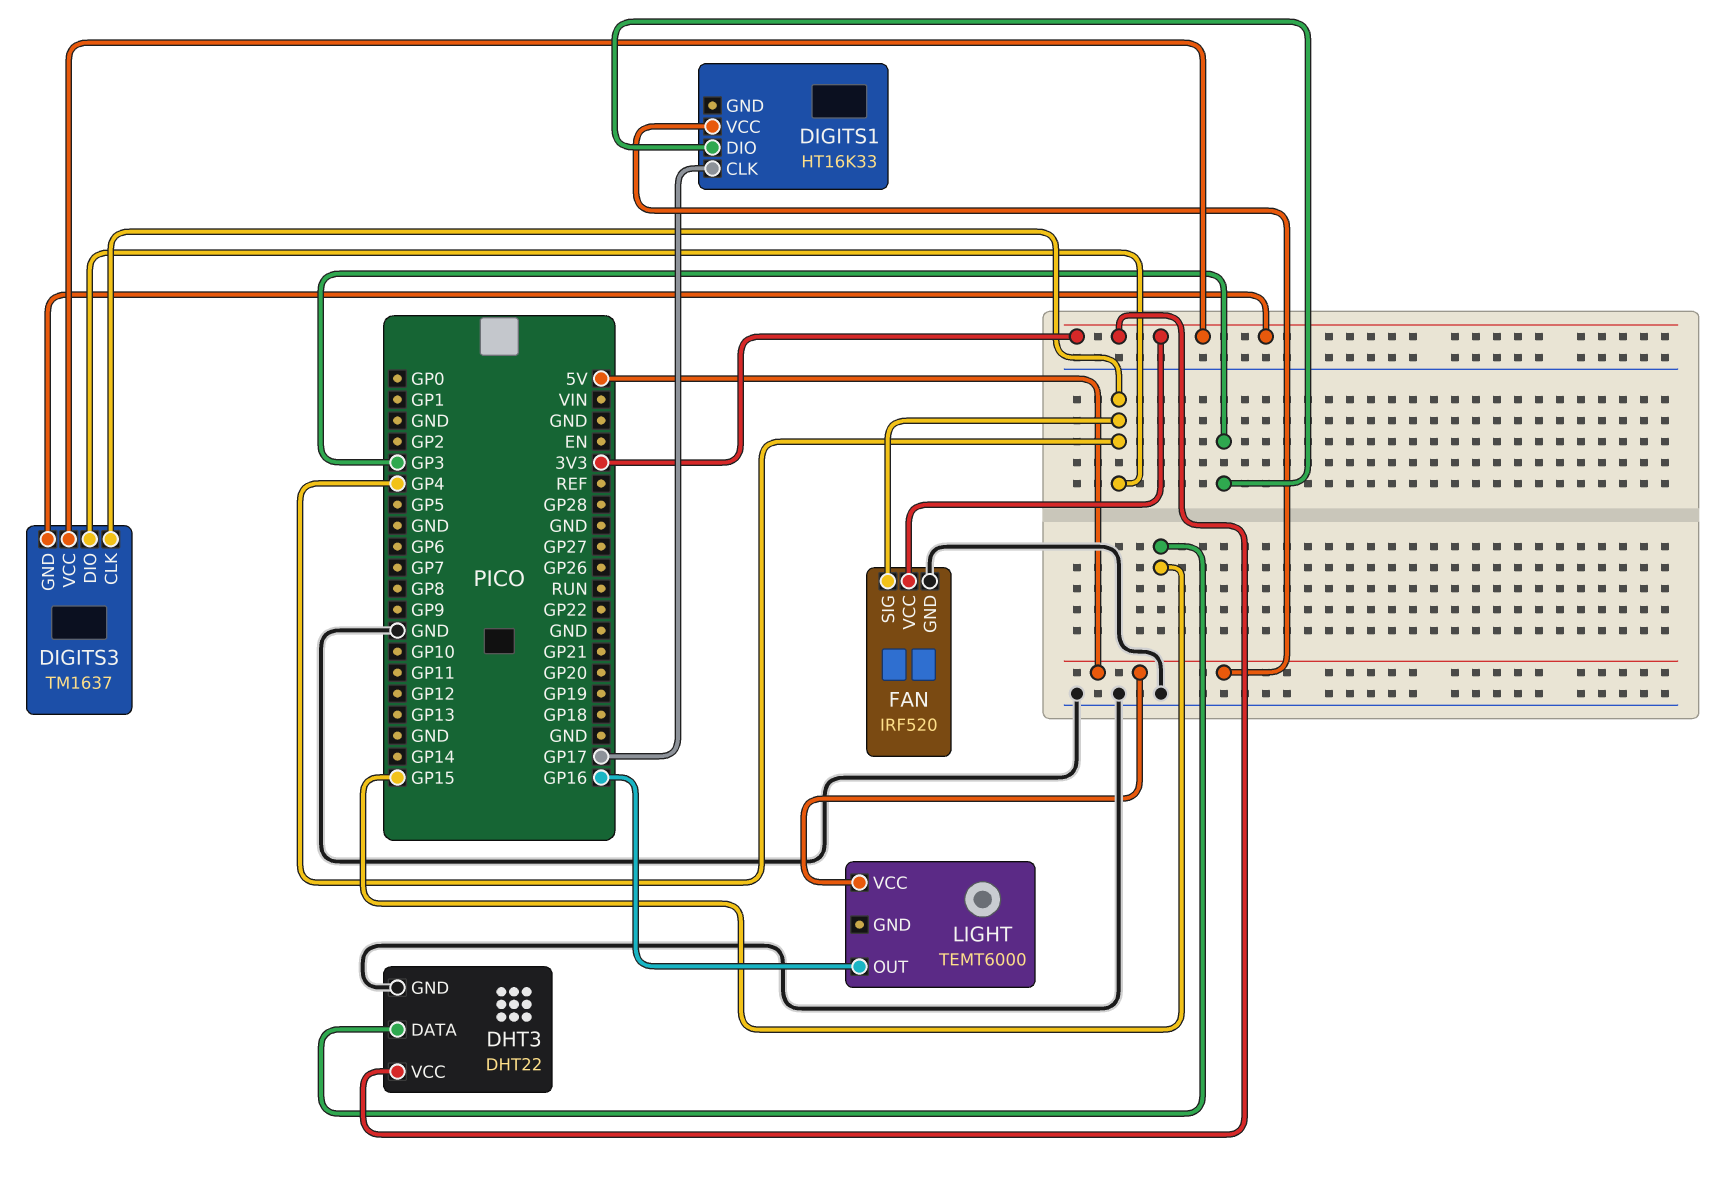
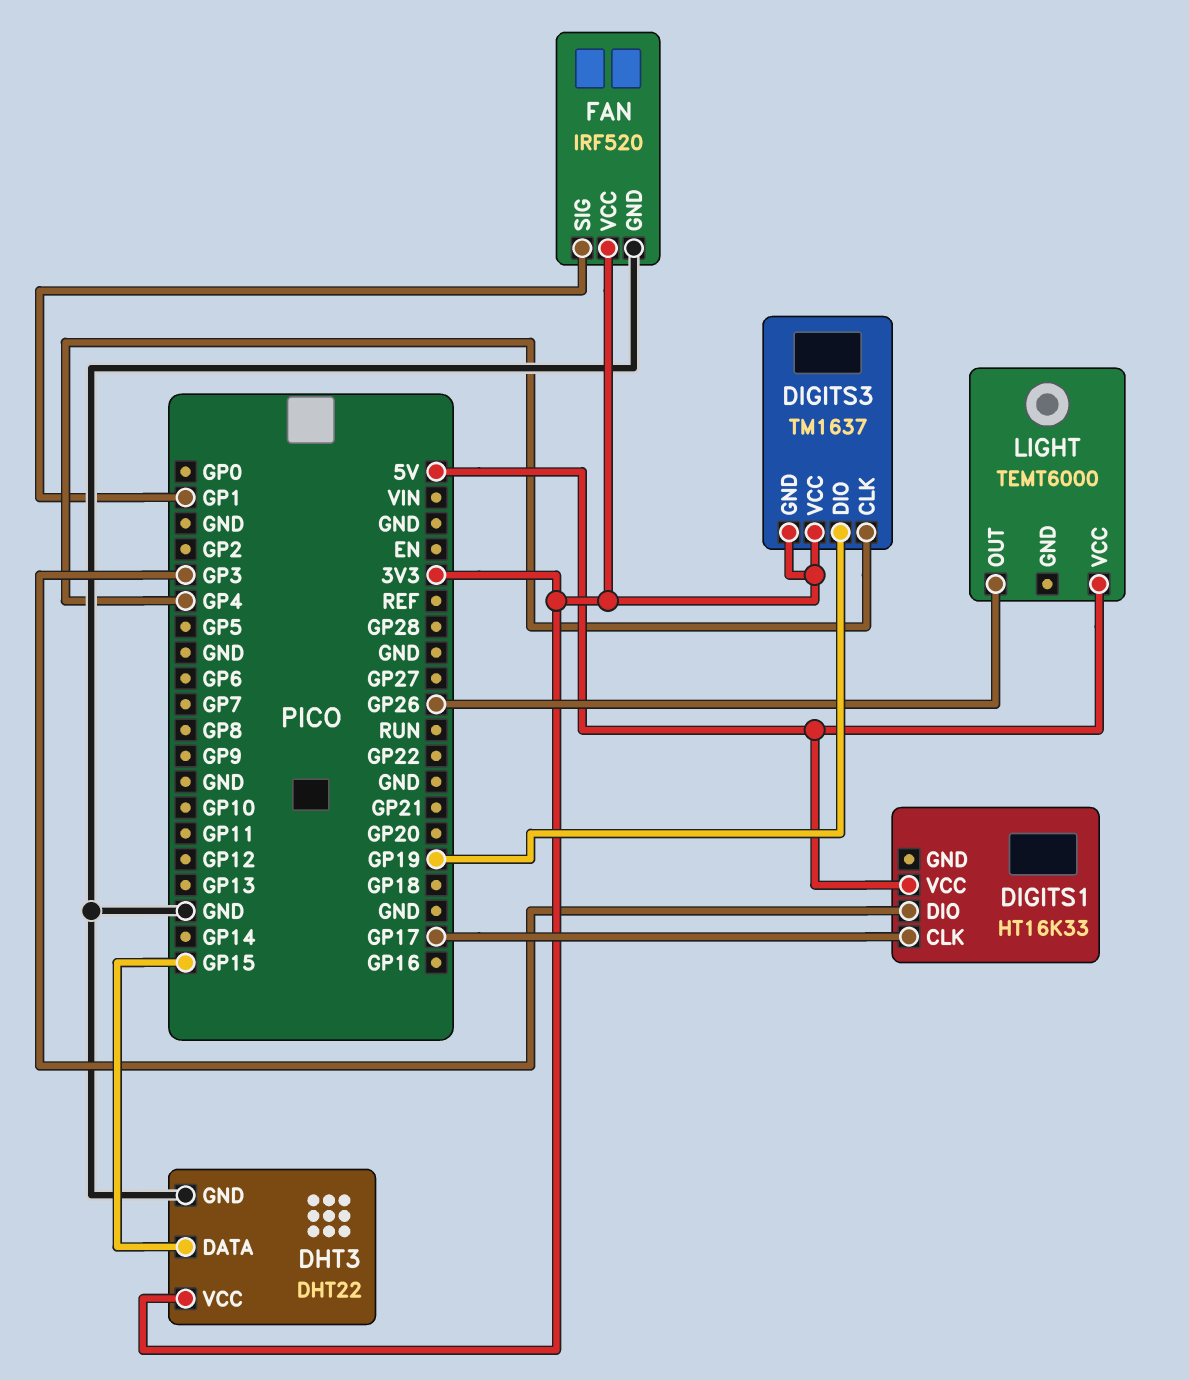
DIGITS3 pin DIO: GP4 -> GP19
FAN pin SIG: GP4 -> GP1
LIGHT pin OUT: GP16 -> GP26

